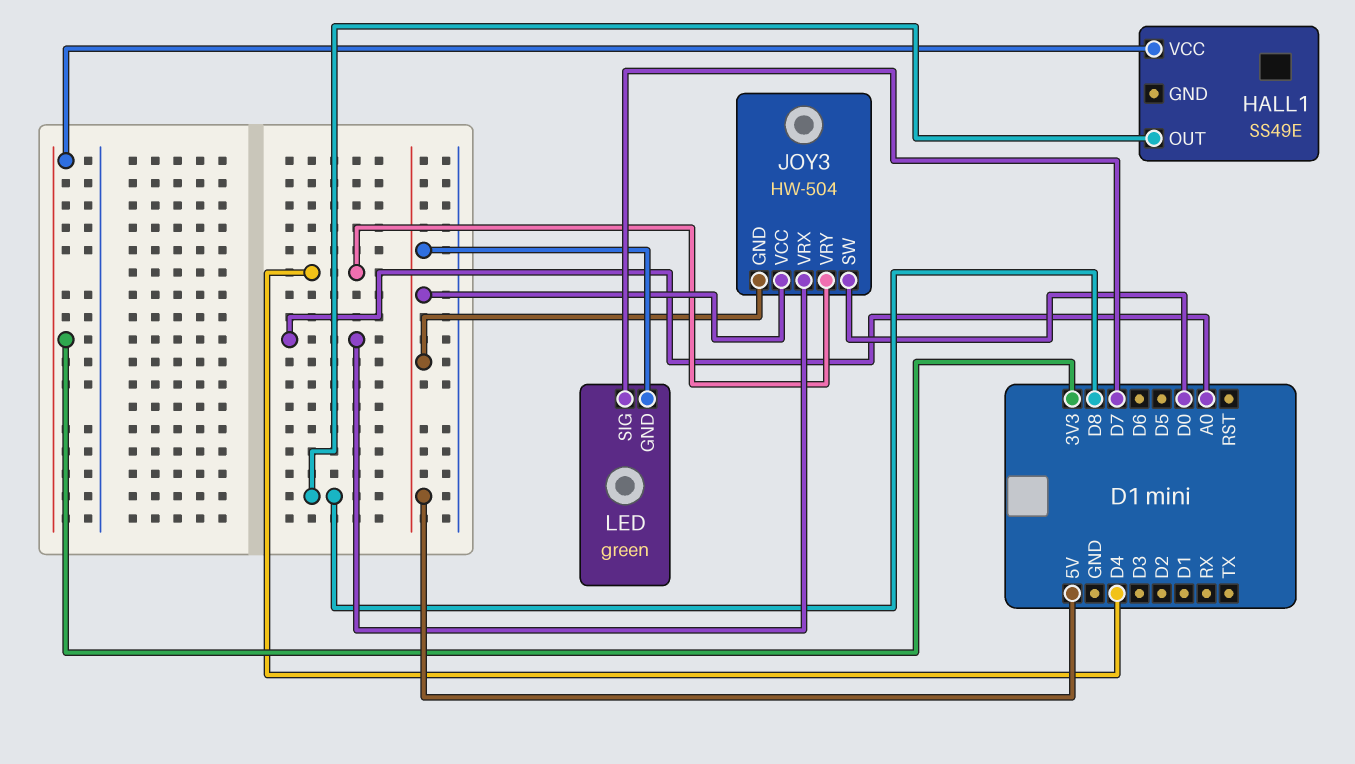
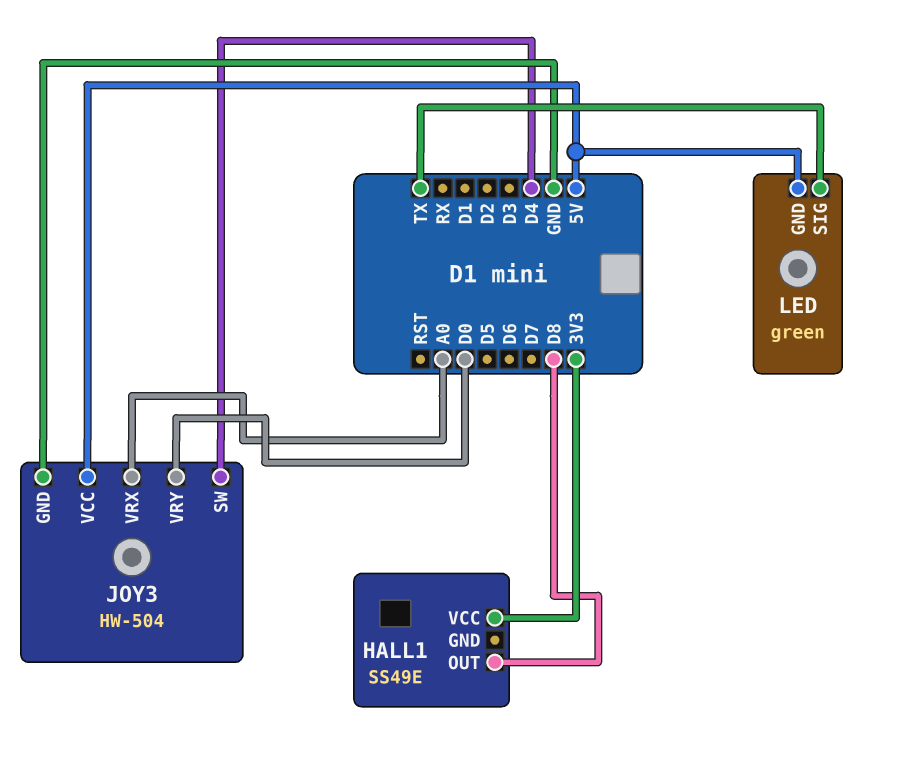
JOY3 pin GND: 5V -> GND
JOY3 pin SW: D0 -> D4
JOY3 pin VRY: D4 -> D0
LED pin SIG: D7 -> TX

